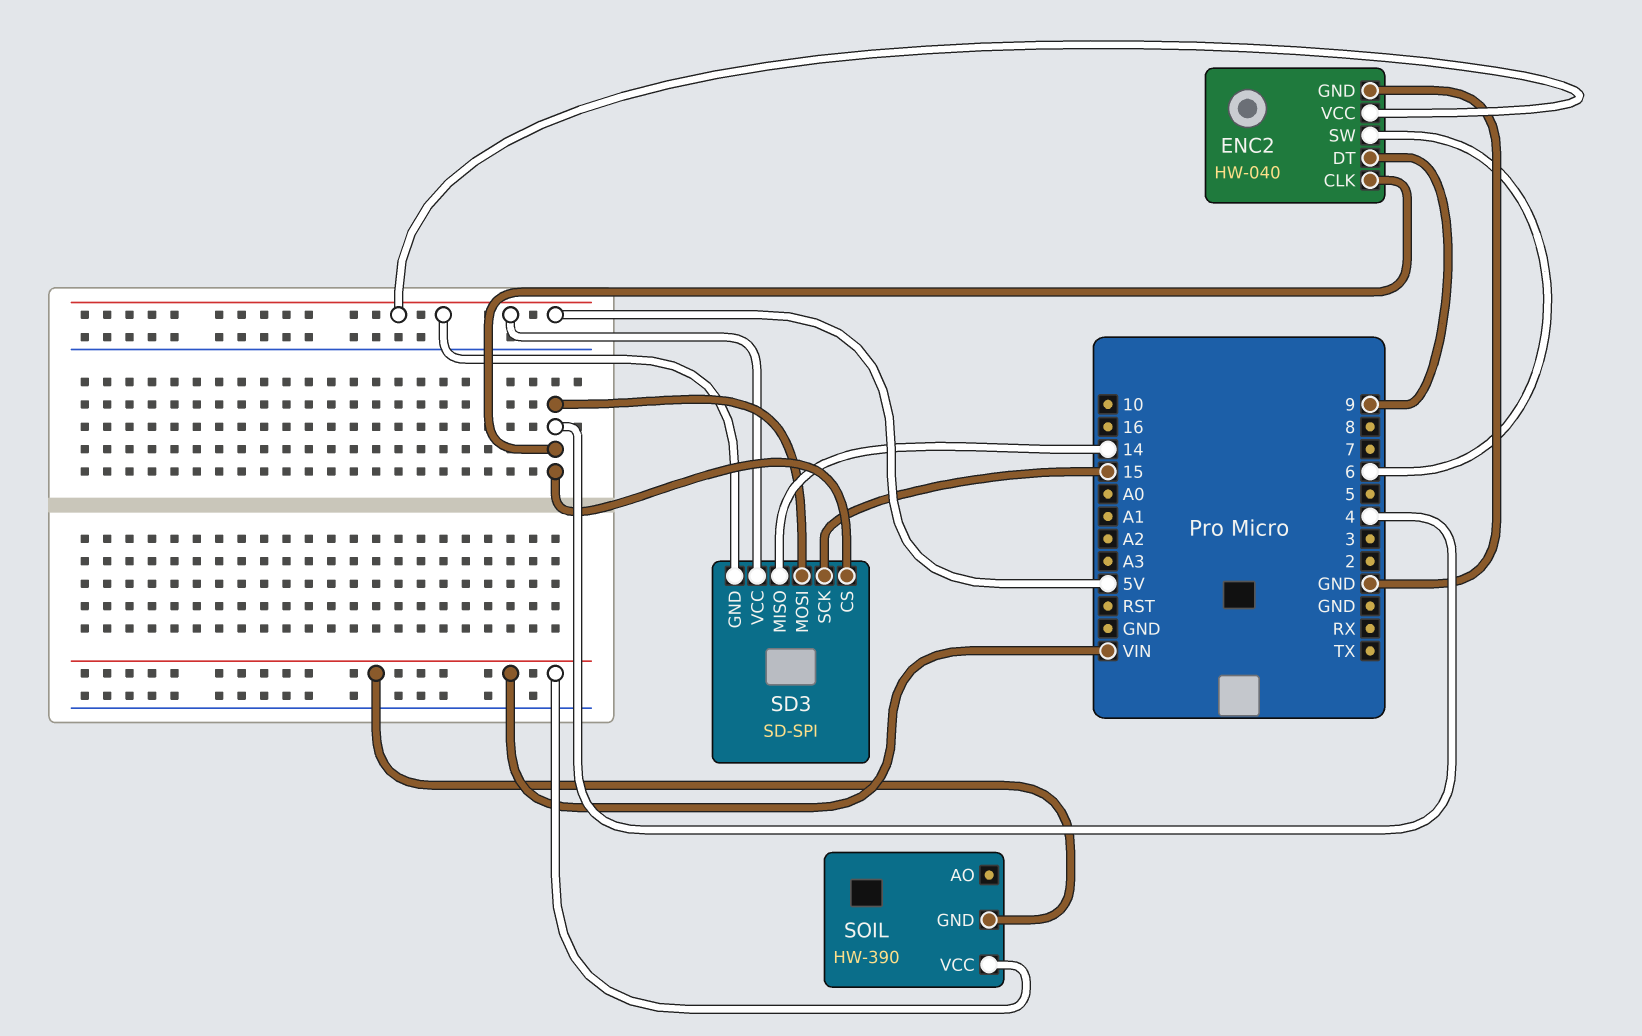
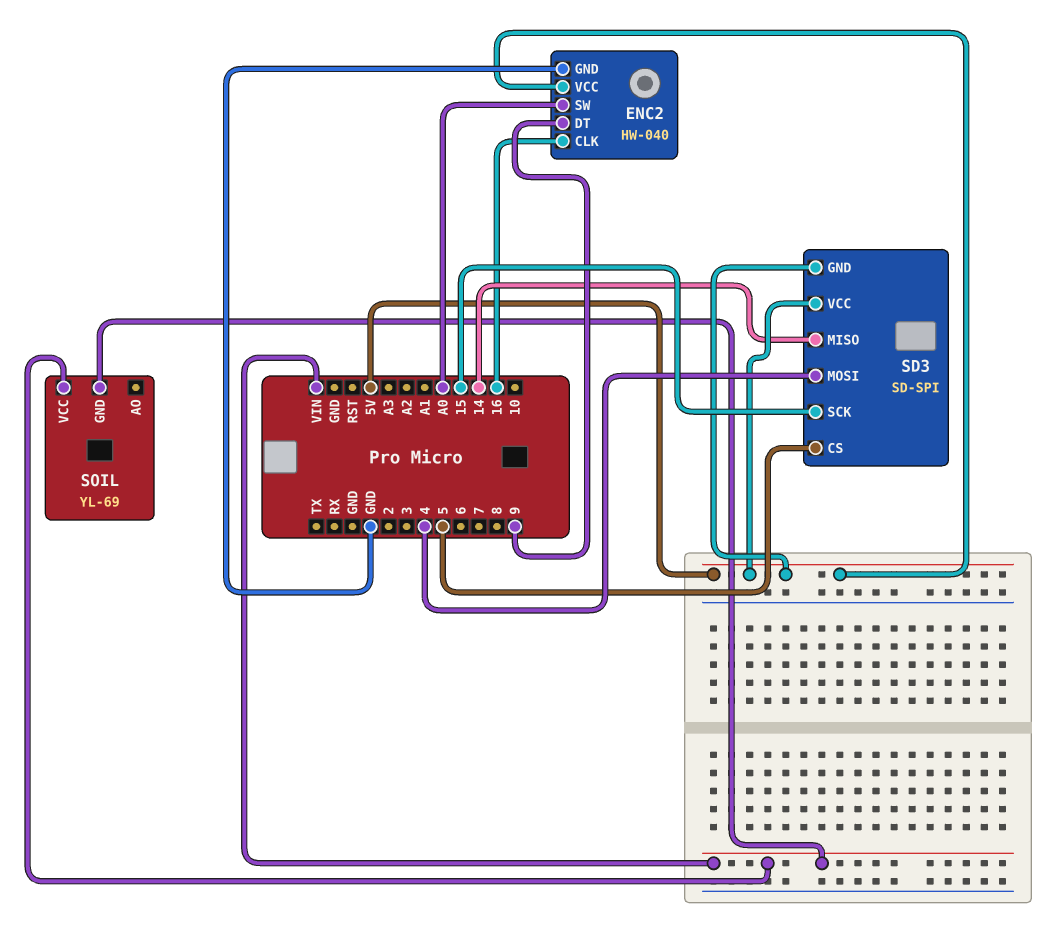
ENC2 pin CLK: 4 -> 16
ENC2 pin SW: 6 -> A0
SD3 pin CS: 4 -> 5
SOIL: HW-390 -> YL-69

